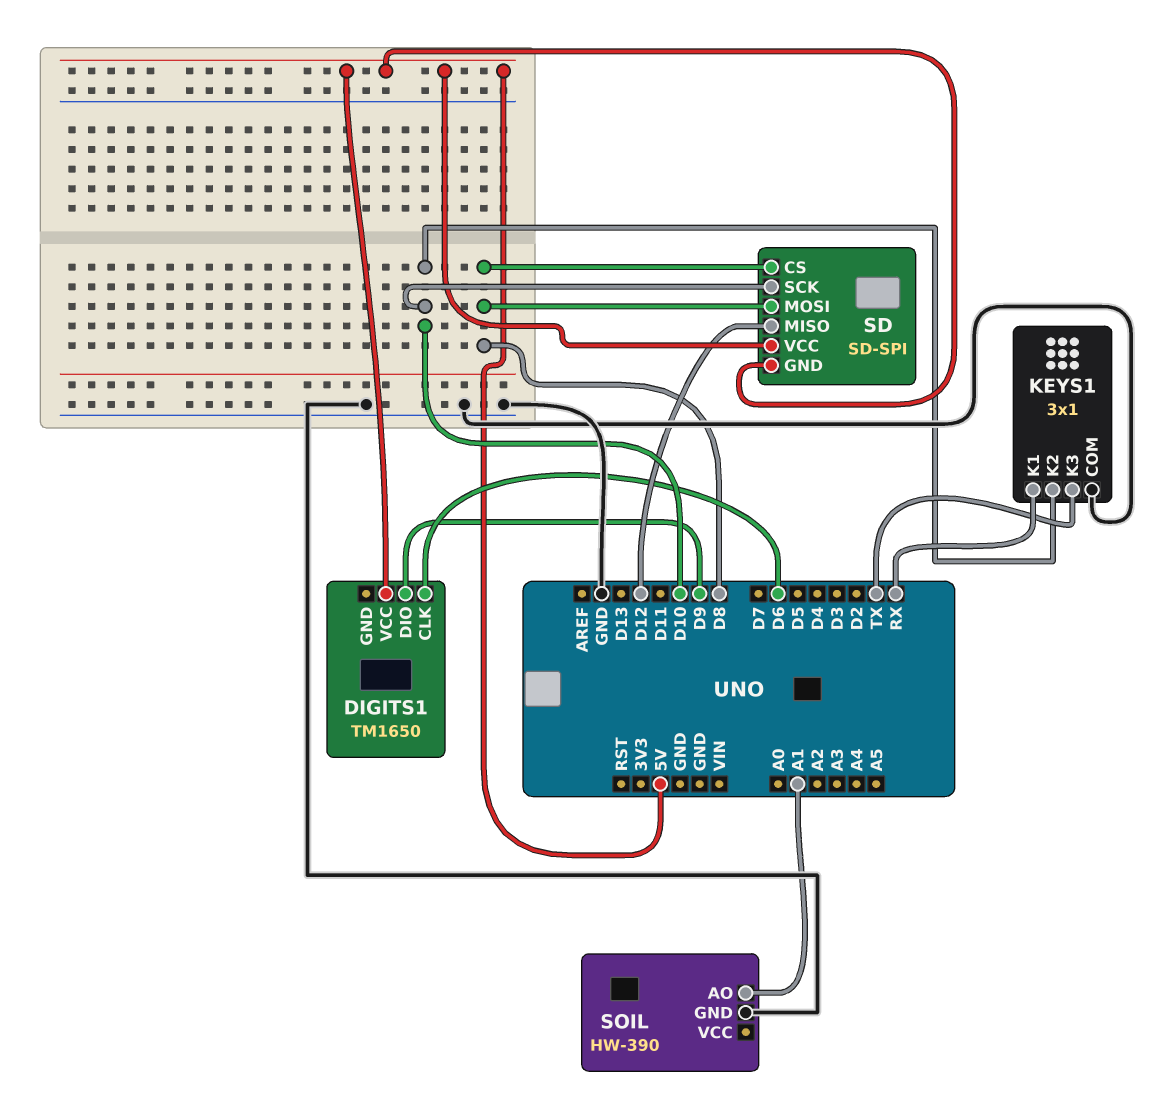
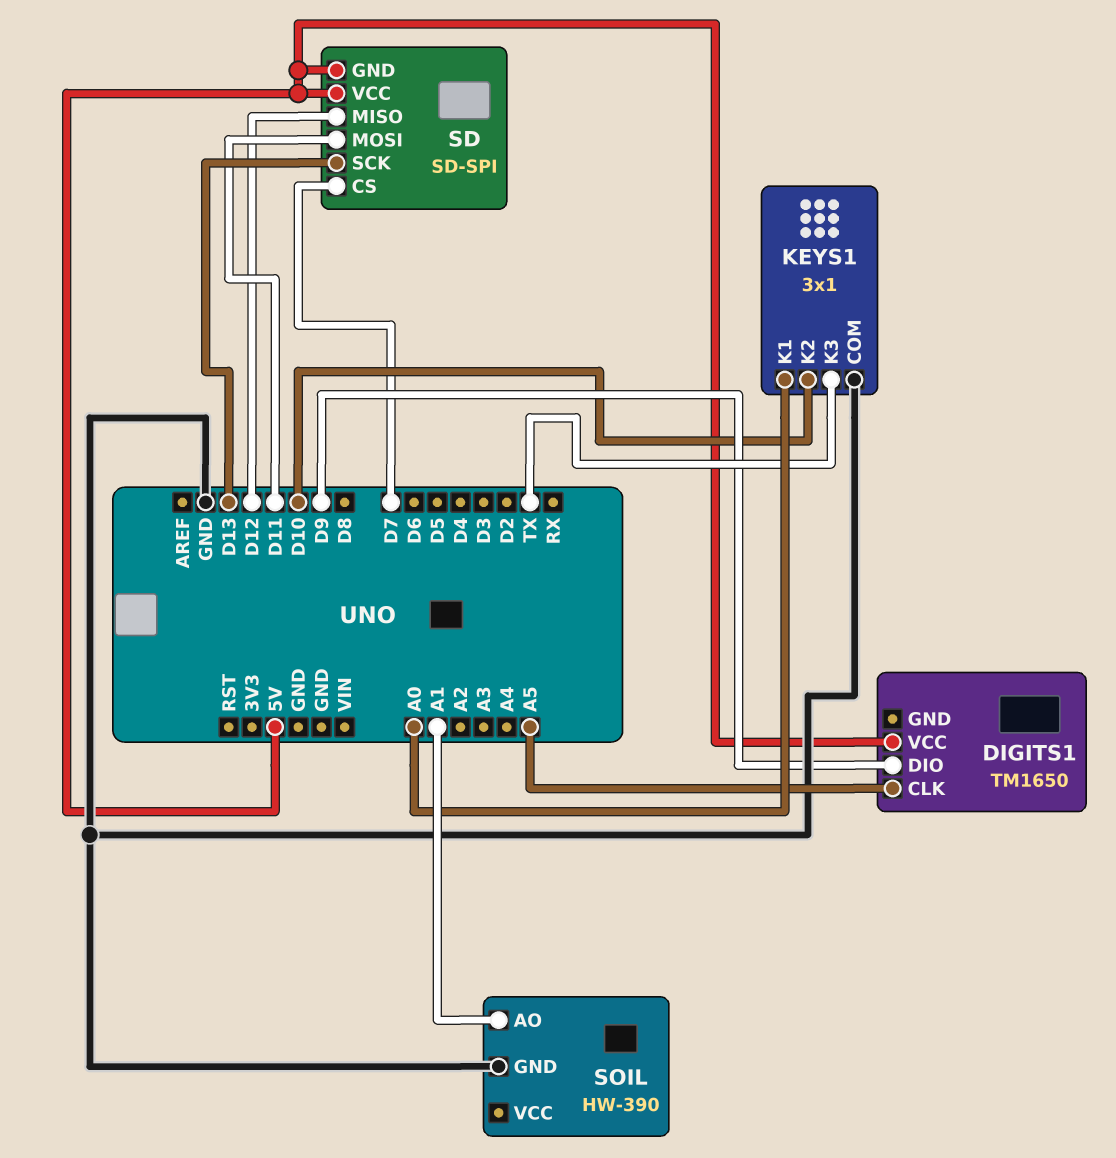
DIGITS1 pin CLK: D6 -> A5
KEYS1 pin K1: RX -> A0
SD pin CS: D8 -> D7
SD pin MOSI: D8 -> D11
SD pin SCK: D10 -> D13

